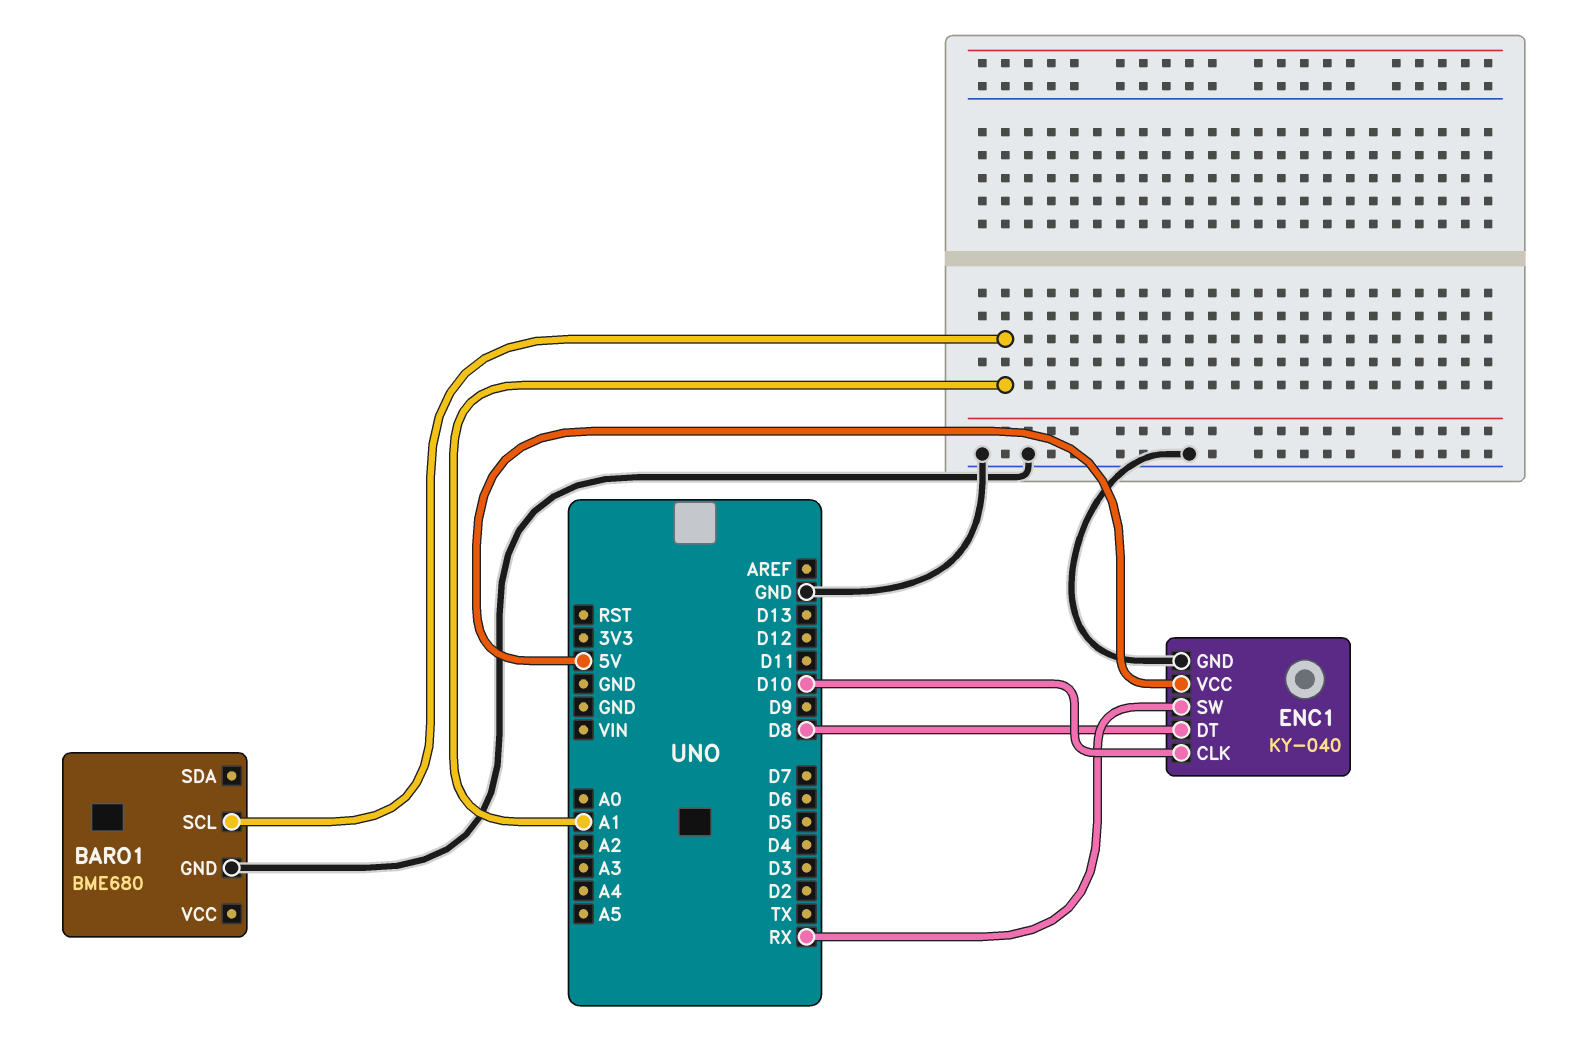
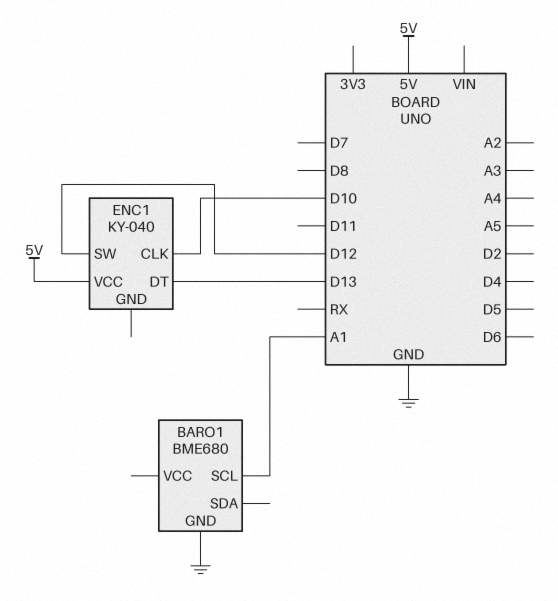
ENC1 pin DT: D8 -> D13
ENC1 pin GND: GND -> none
ENC1 pin SW: RX -> D12

